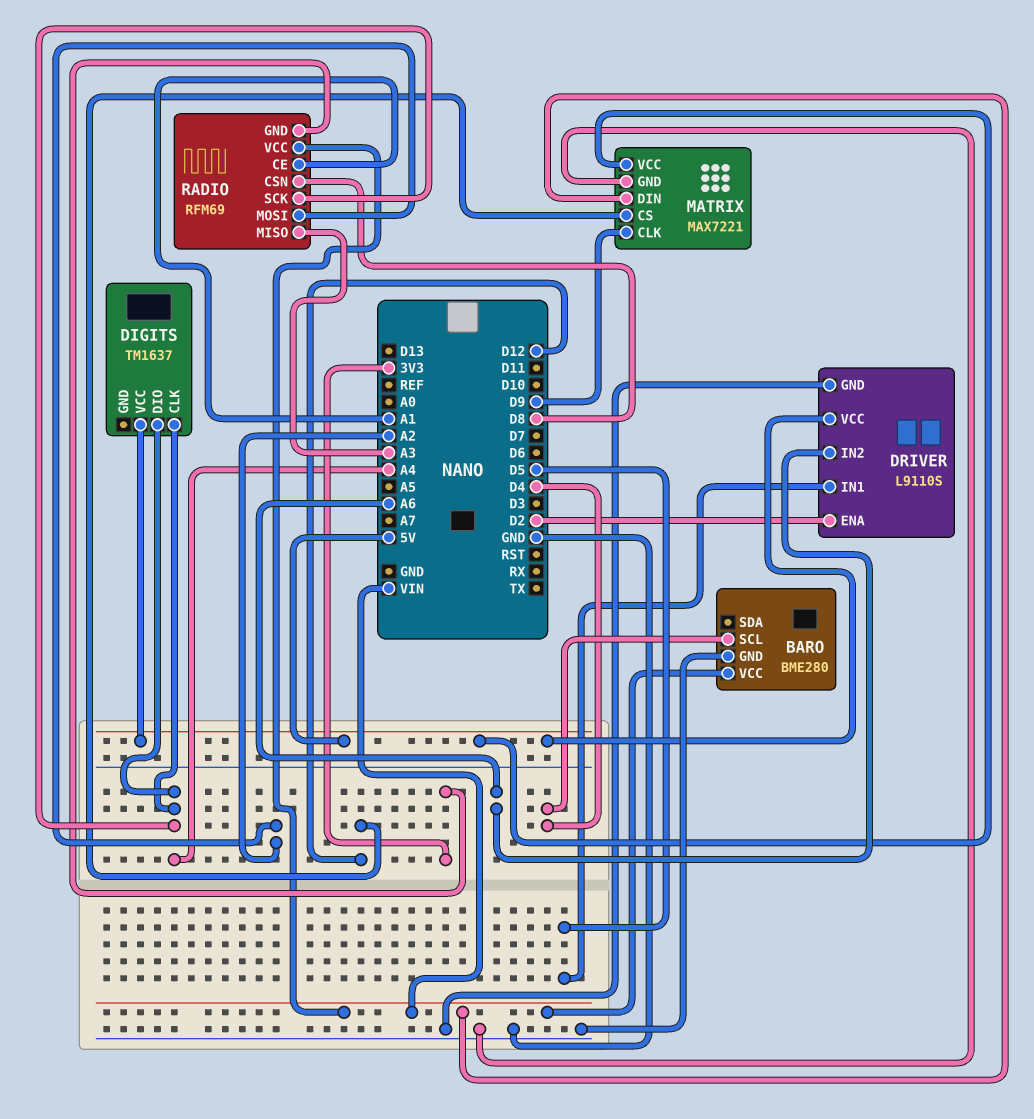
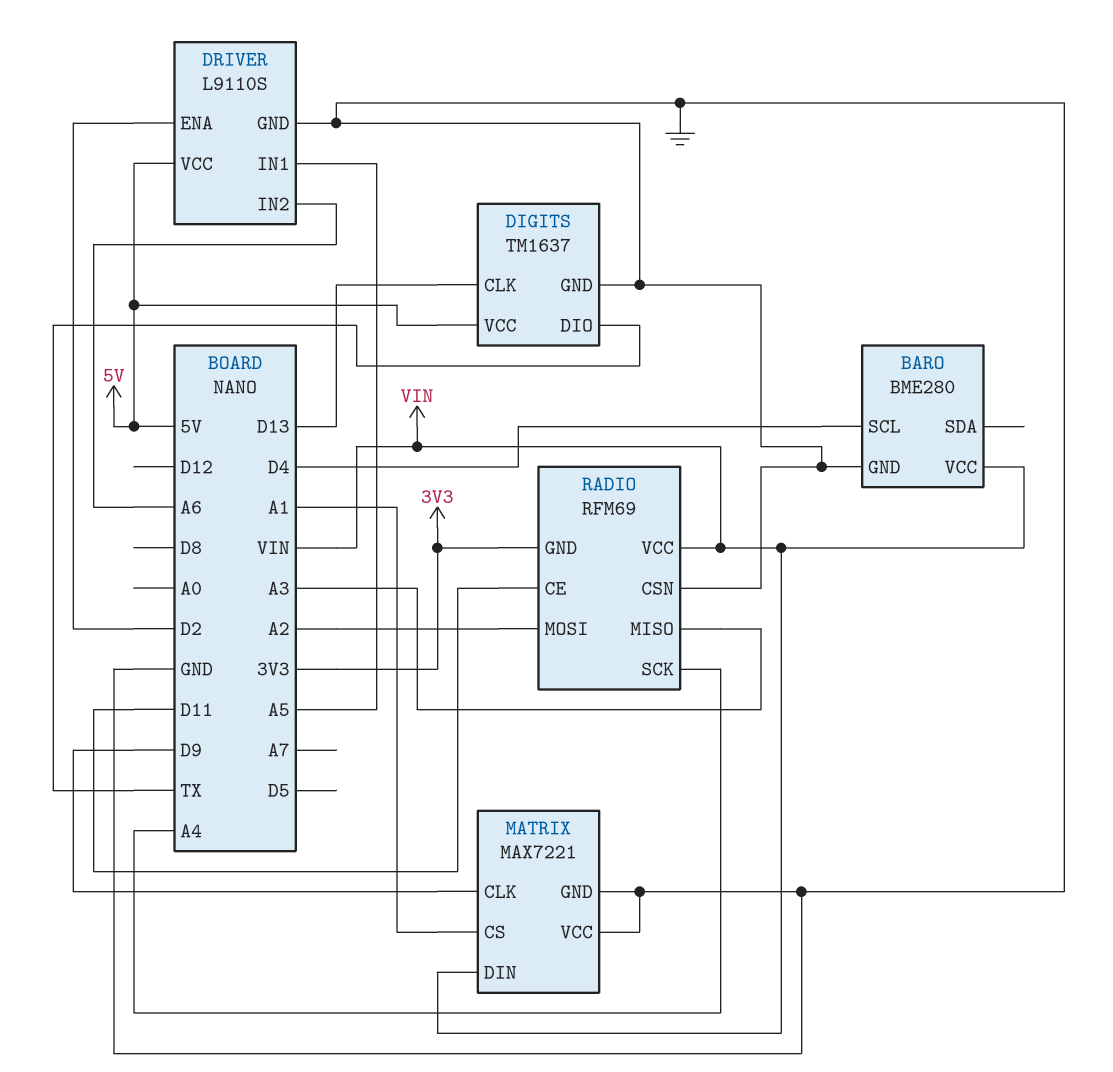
DIGITS pin CLK: A4 -> D13
DIGITS pin DIO: A4 -> TX
DIGITS pin GND: none -> GND
DRIVER pin IN1: D5 -> A5
MATRIX pin CS: D12 -> A1
MATRIX pin VCC: 5V -> GND
RADIO pin CE: A1 -> D11
RADIO pin CSN: D8 -> GND

